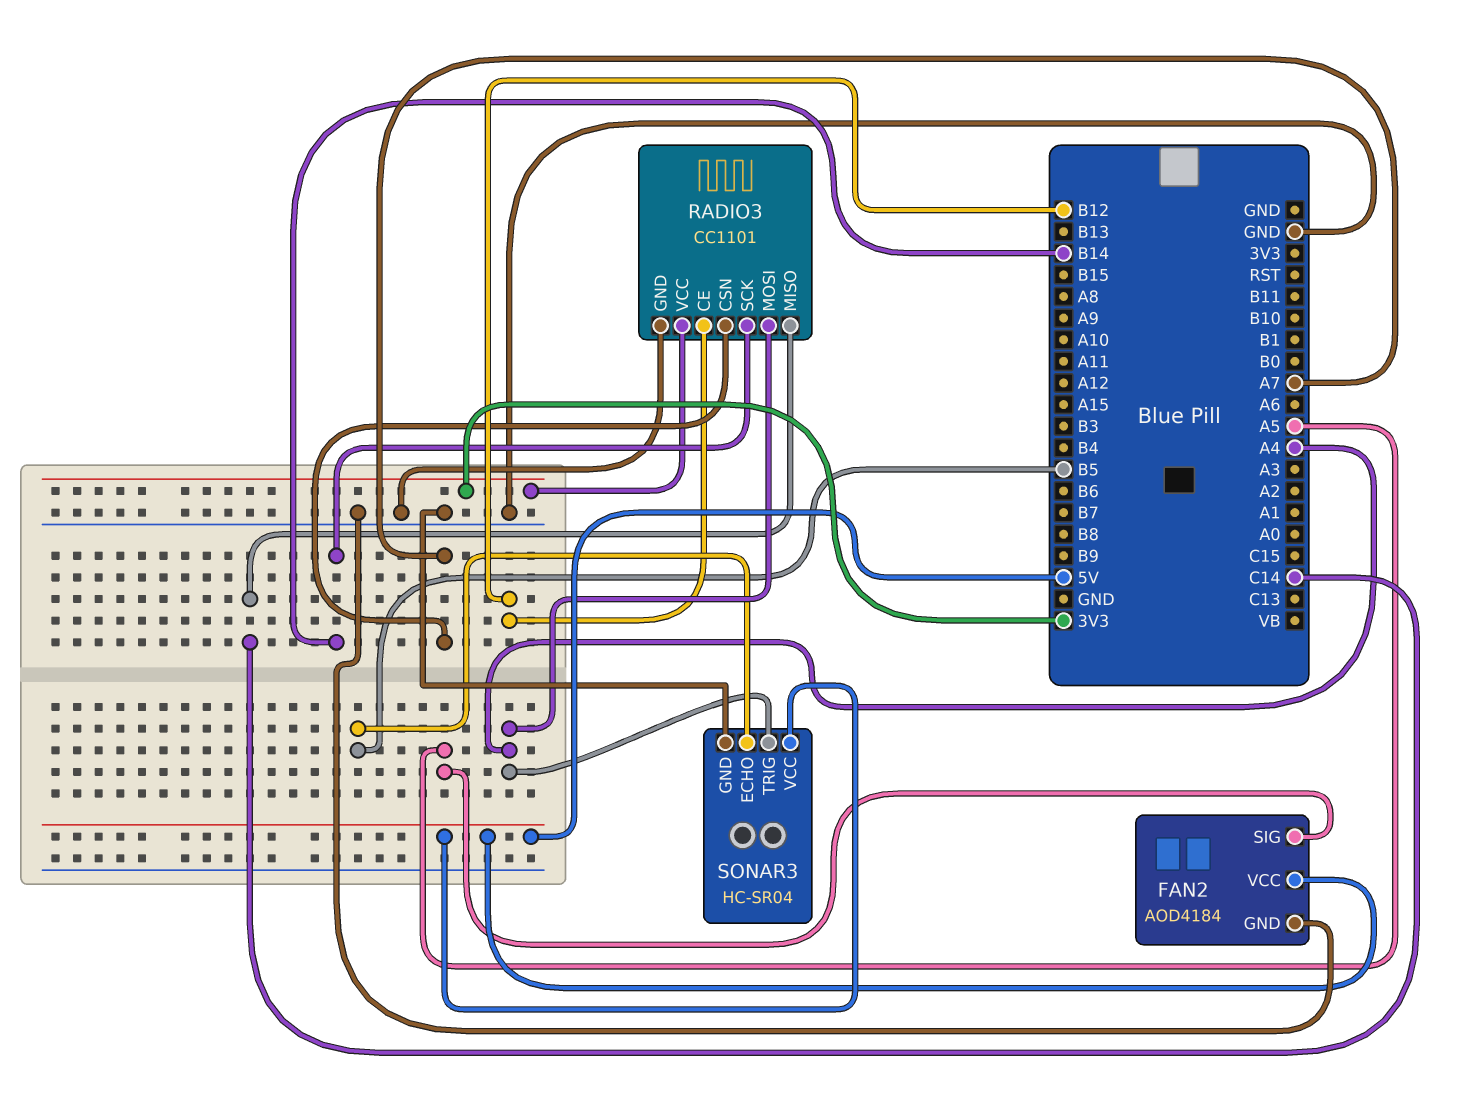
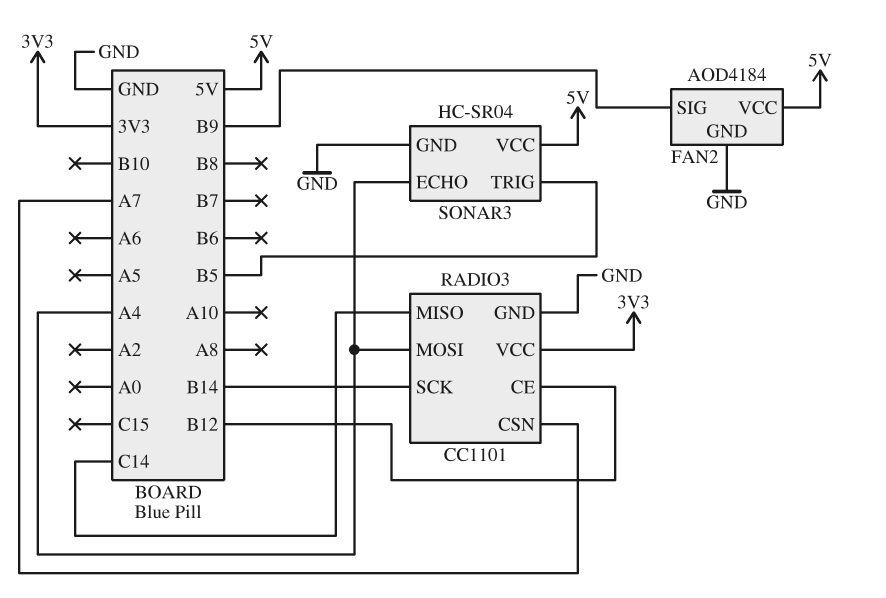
FAN2 pin SIG: A5 -> B9
SONAR3 pin ECHO: B5 -> A4
SONAR3 pin TRIG: A4 -> B5

